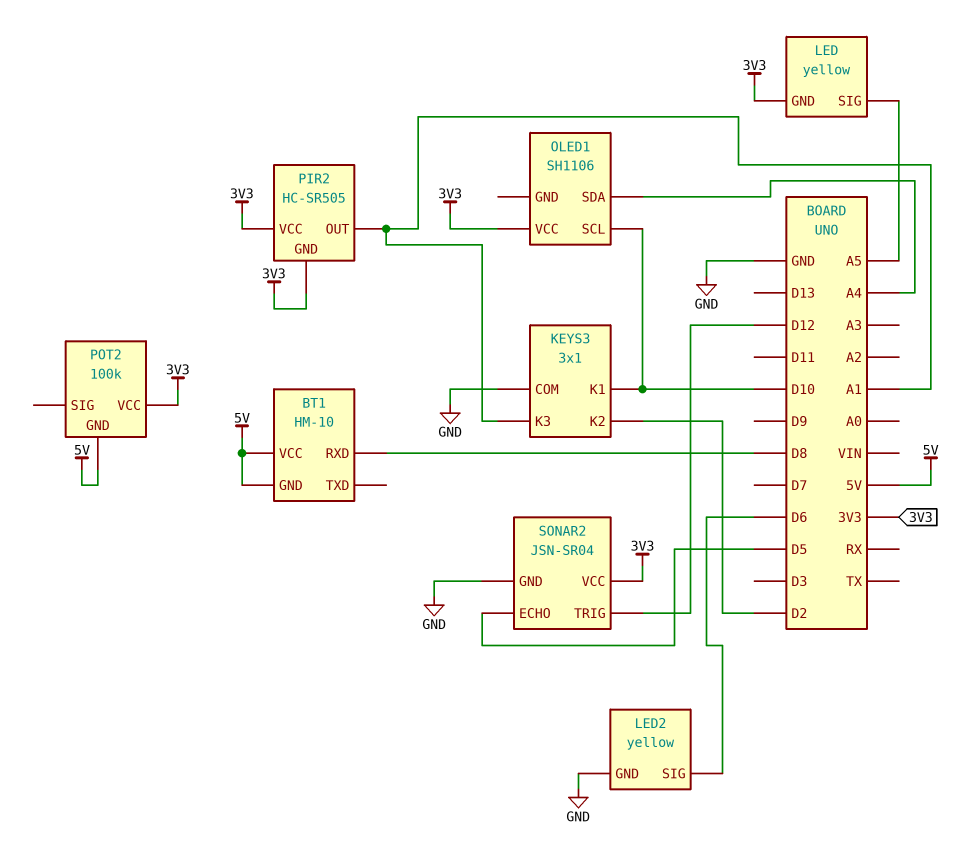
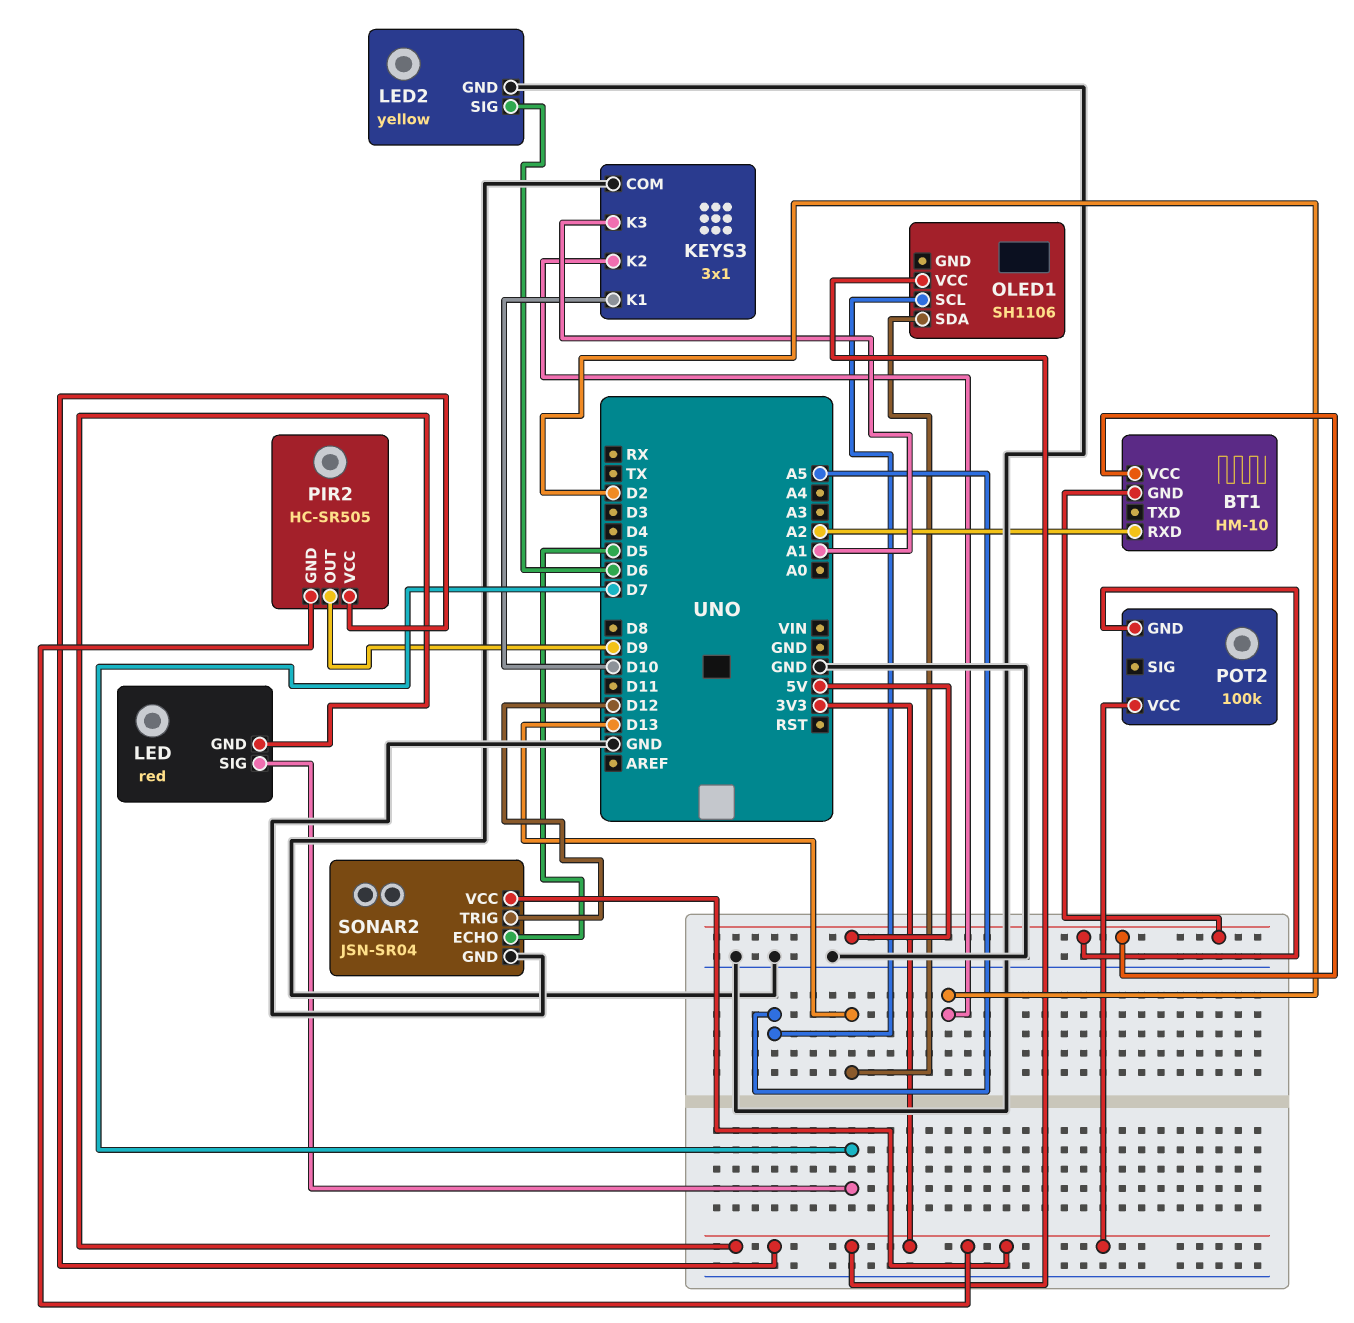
BT1 pin RXD: D8 -> A2
LED: yellow -> red
LED pin SIG: A5 -> D7
OLED1 pin SCL: D10 -> A5
OLED1 pin SDA: A4 -> D13
PIR2 pin OUT: A1 -> D9

